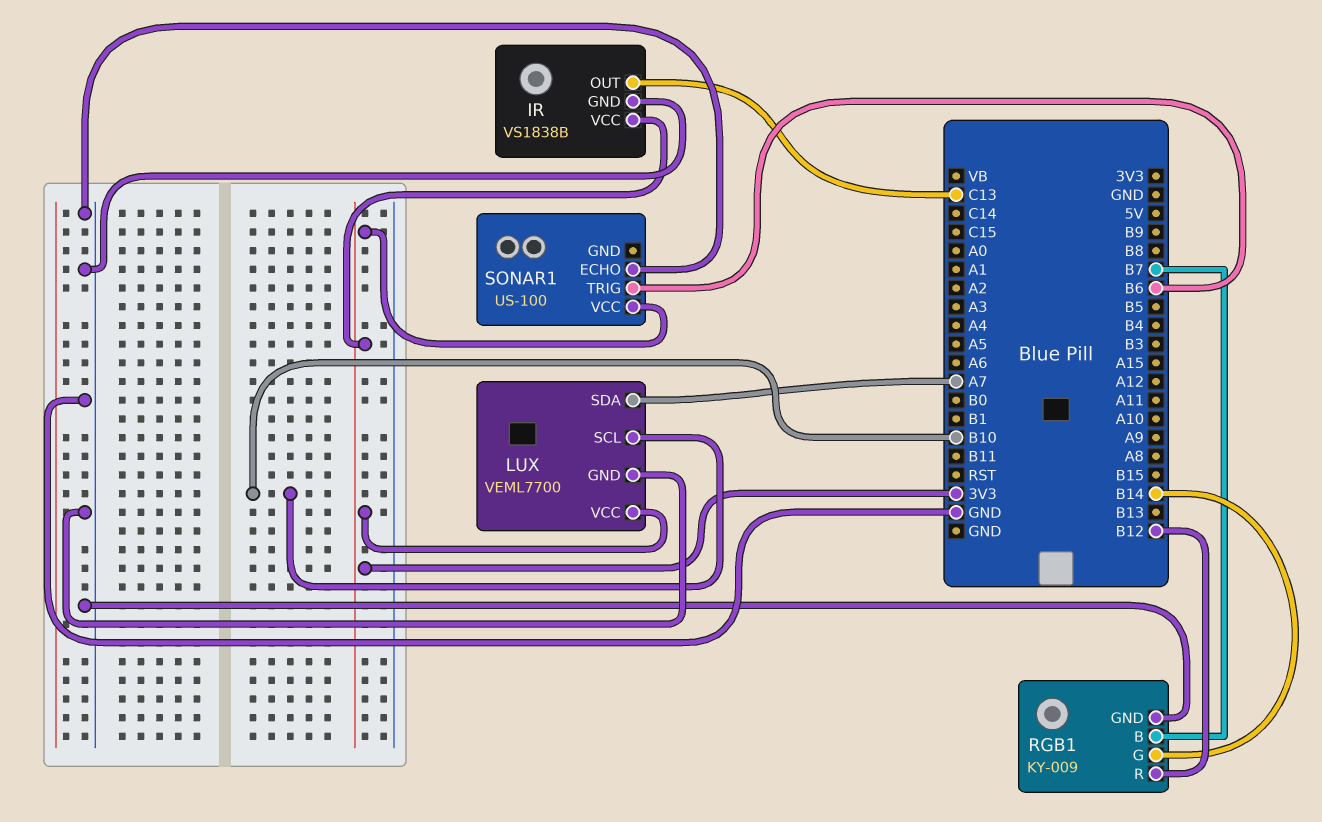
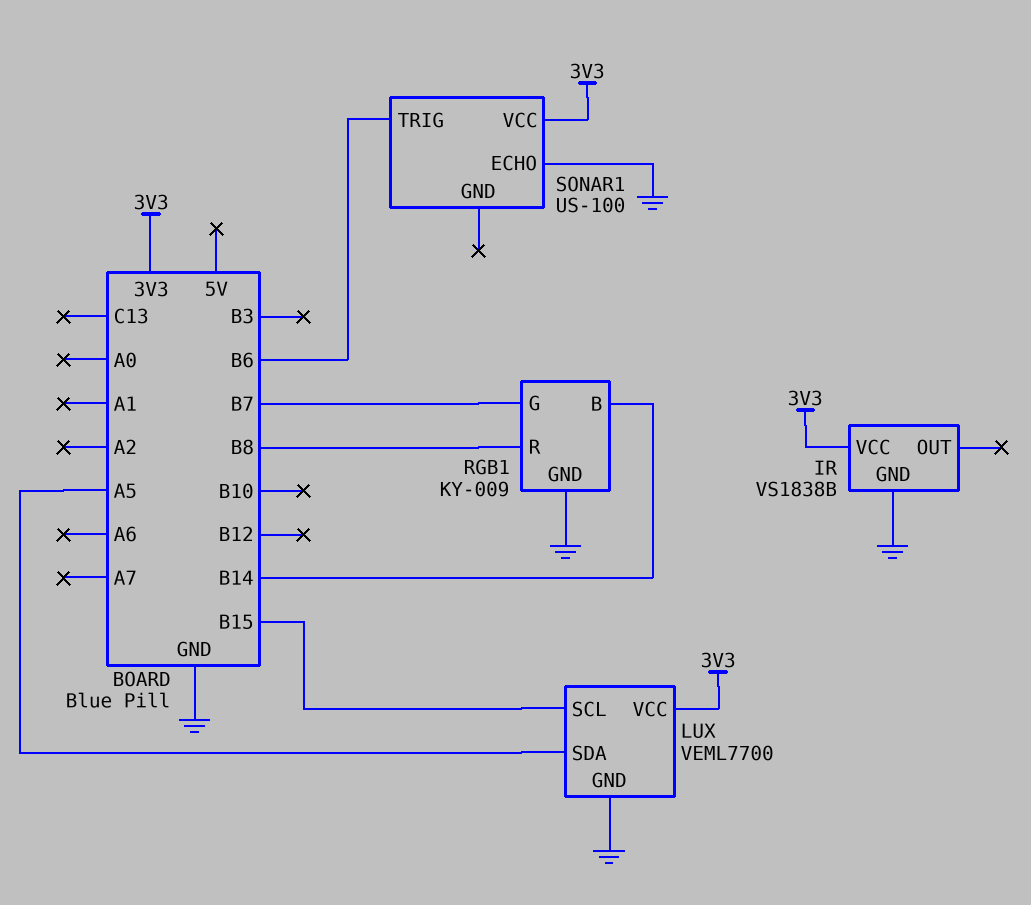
IR pin OUT: C13 -> none
LUX pin SCL: B10 -> B15
LUX pin SDA: A7 -> A5
RGB1 pin B: B7 -> B14
RGB1 pin G: B14 -> B7
RGB1 pin R: B12 -> B8

